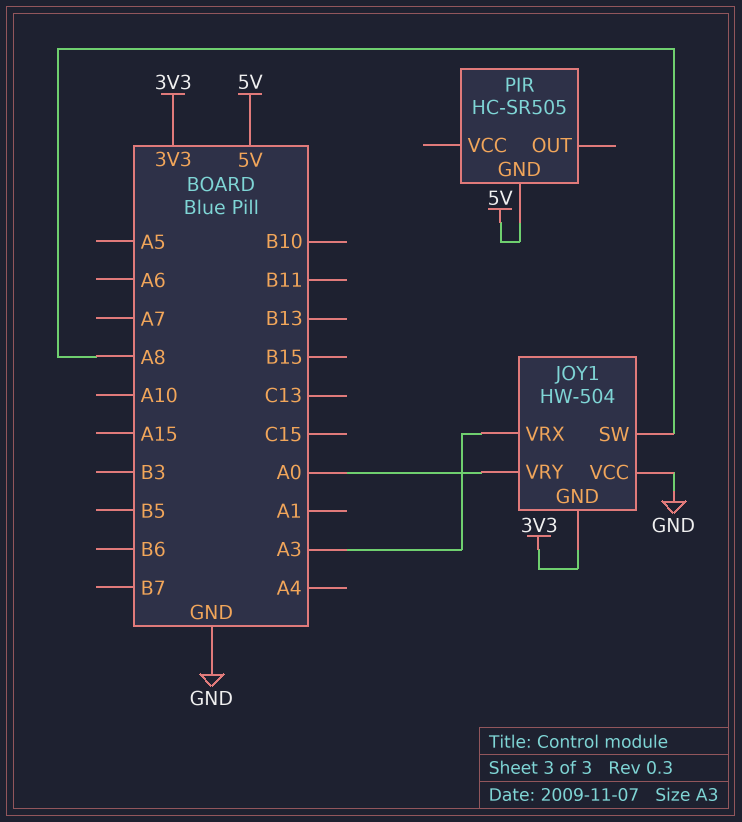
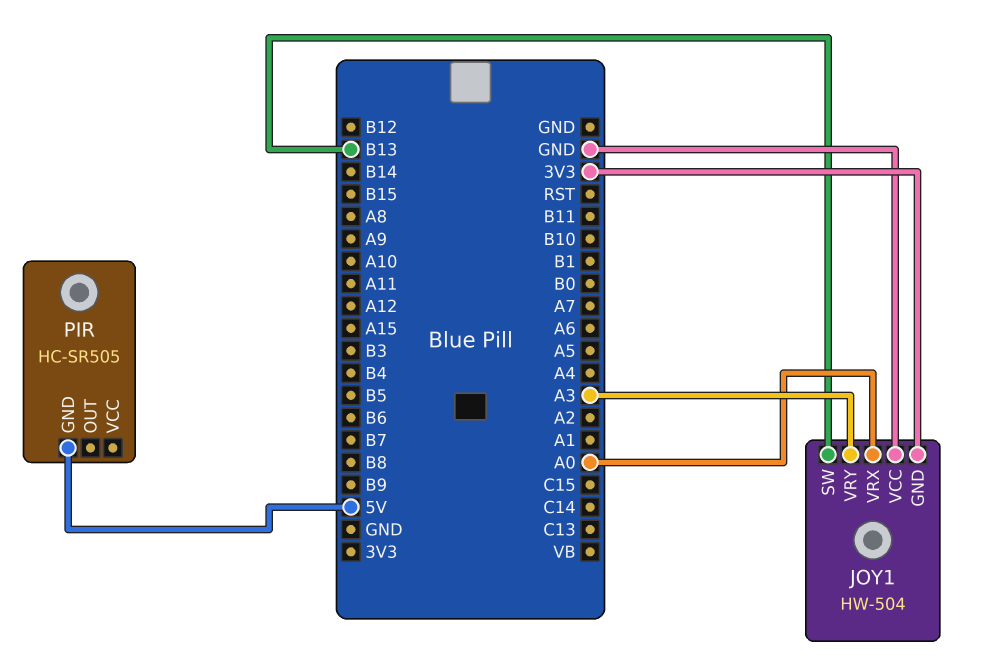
JOY1 pin SW: A8 -> B13
JOY1 pin VRX: A3 -> A0
JOY1 pin VRY: A0 -> A3

